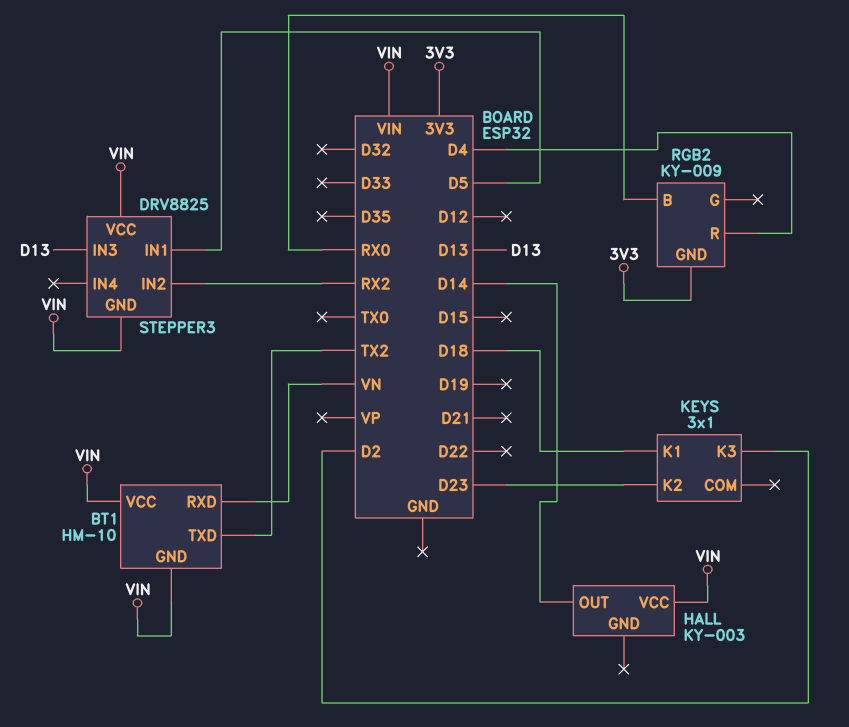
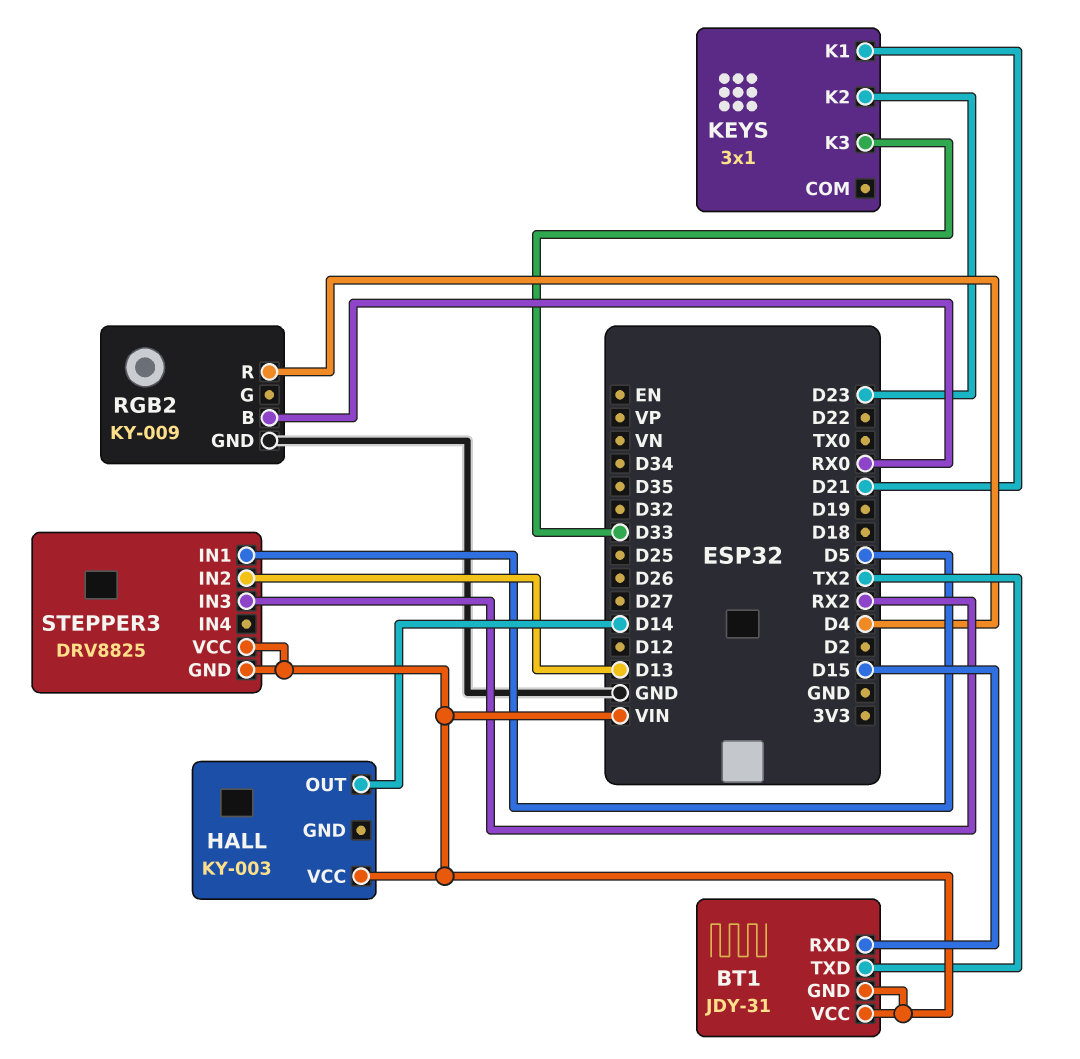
BT1: HM-10 -> JDY-31
BT1 pin RXD: VN -> D15
KEYS pin K1: D18 -> D21
KEYS pin K3: D2 -> D33
RGB2 pin GND: 3V3 -> GND
STEPPER3 pin IN2: RX2 -> D13
STEPPER3 pin IN3: D13 -> RX2

